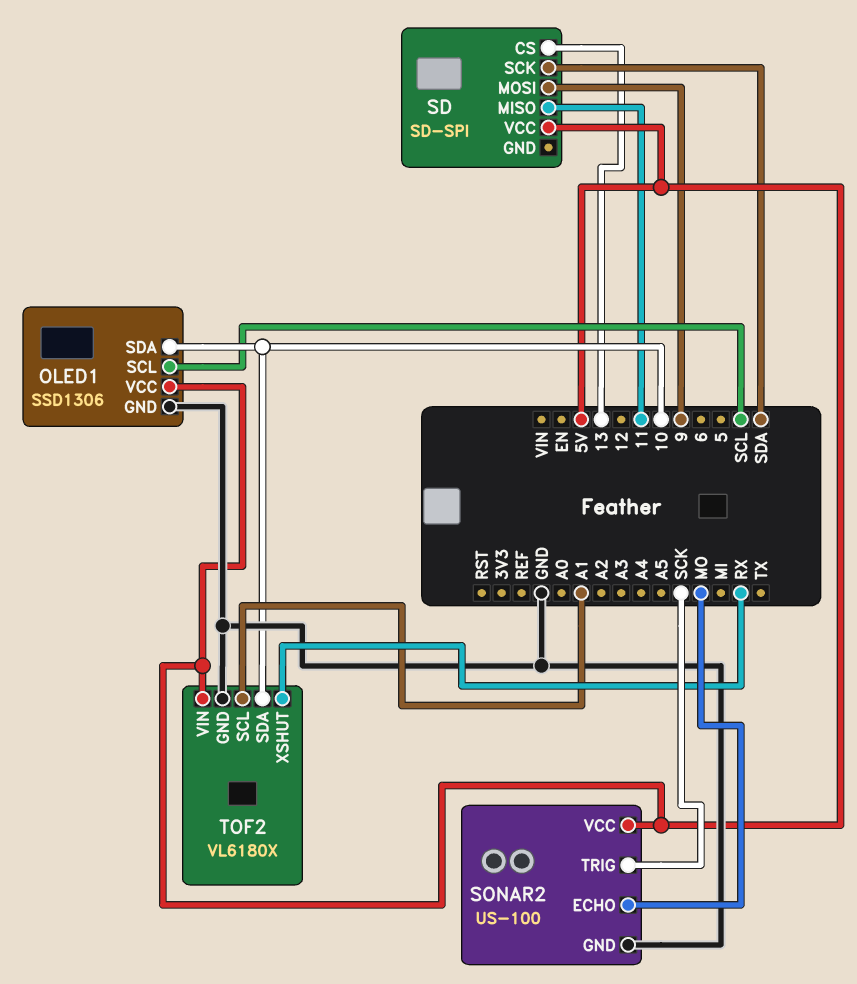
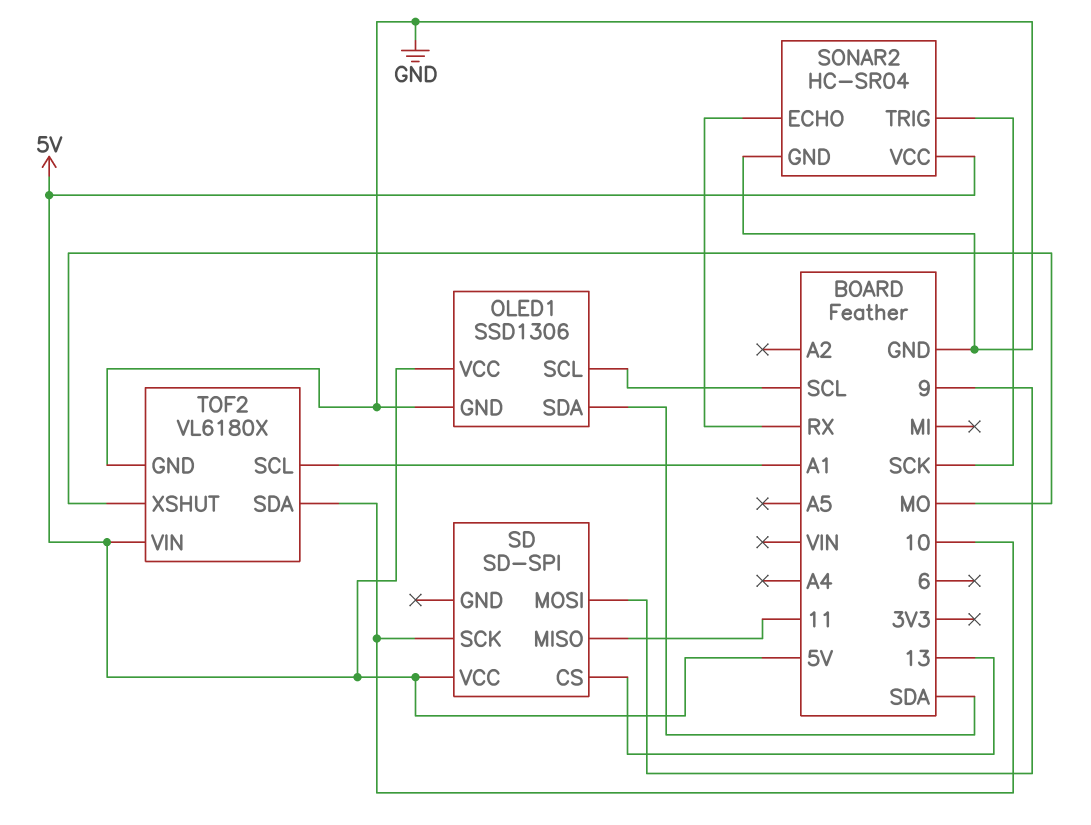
OLED1 pin SDA: 10 -> SDA
SD pin SCK: SDA -> 10
SONAR2: US-100 -> HC-SR04
SONAR2 pin ECHO: MO -> RX
TOF2 pin XSHUT: RX -> MO

